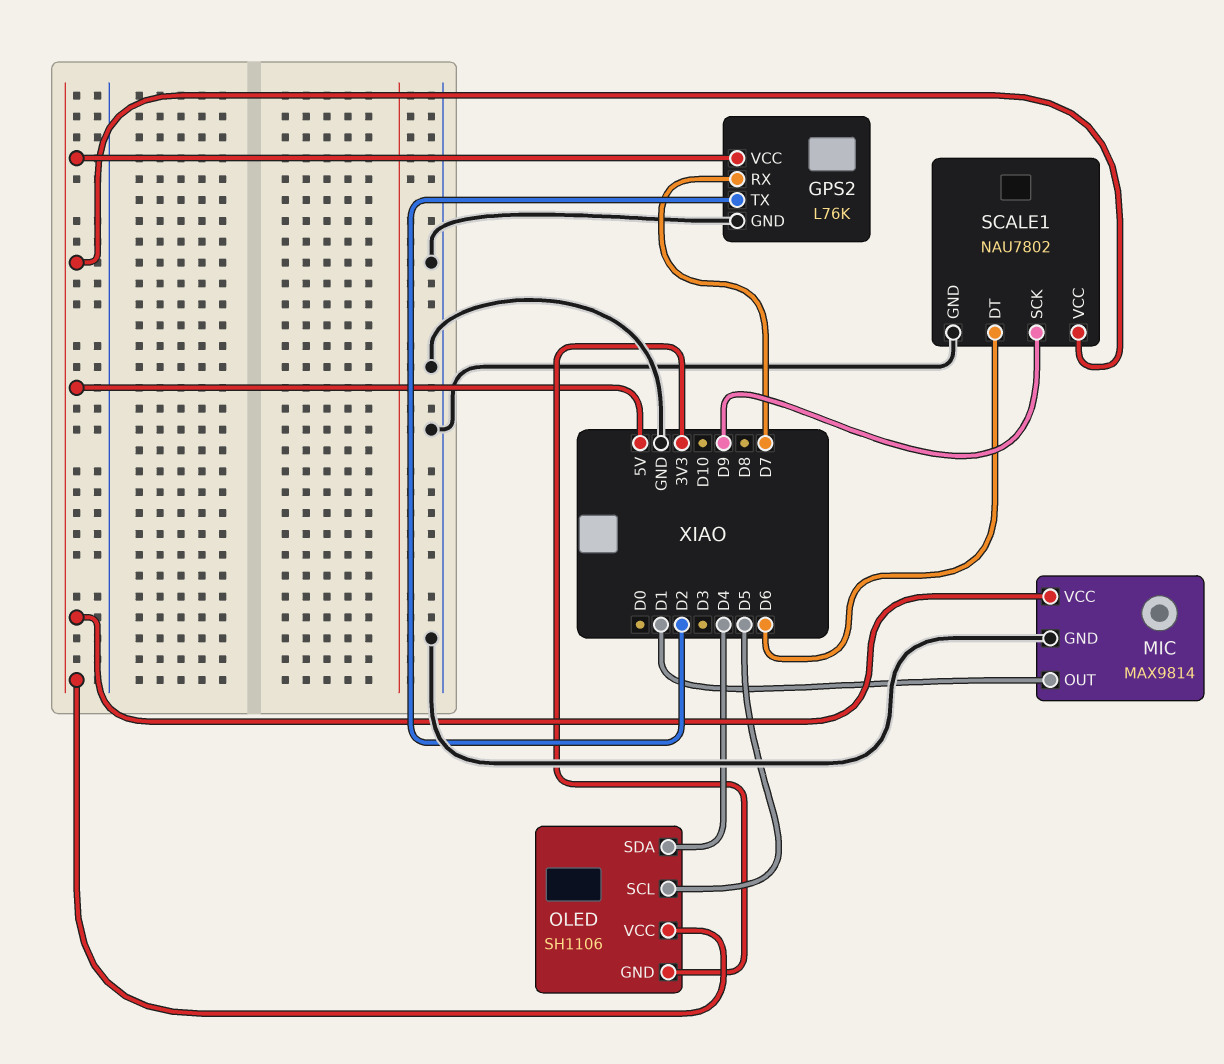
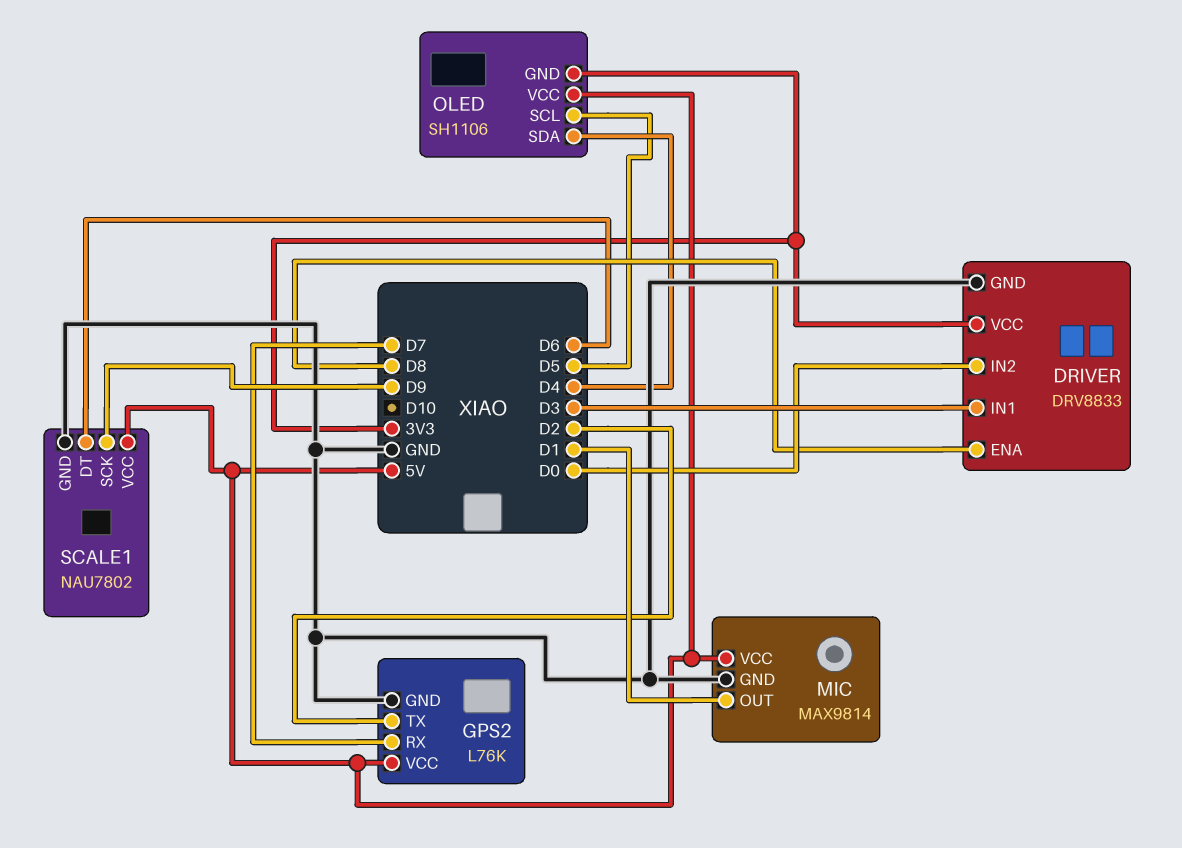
DRIVER: none -> DRV8833
DRIVER pin ENA: none -> D8
DRIVER pin GND: none -> GND
DRIVER pin IN1: none -> D3
DRIVER pin IN2: none -> D0
DRIVER pin VCC: none -> 3V3

